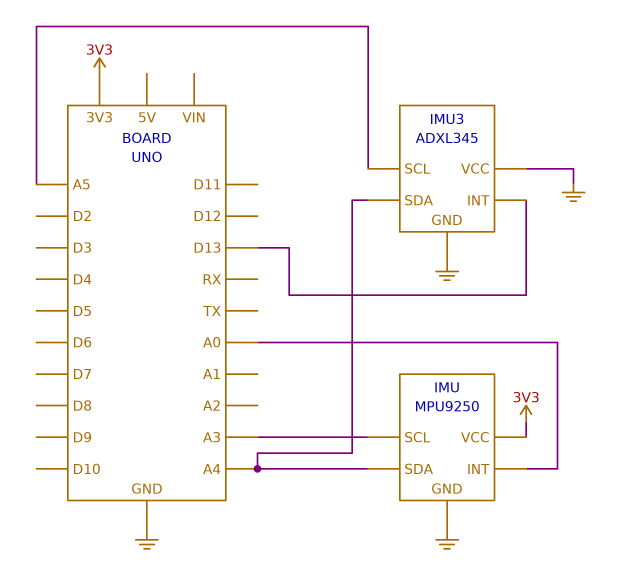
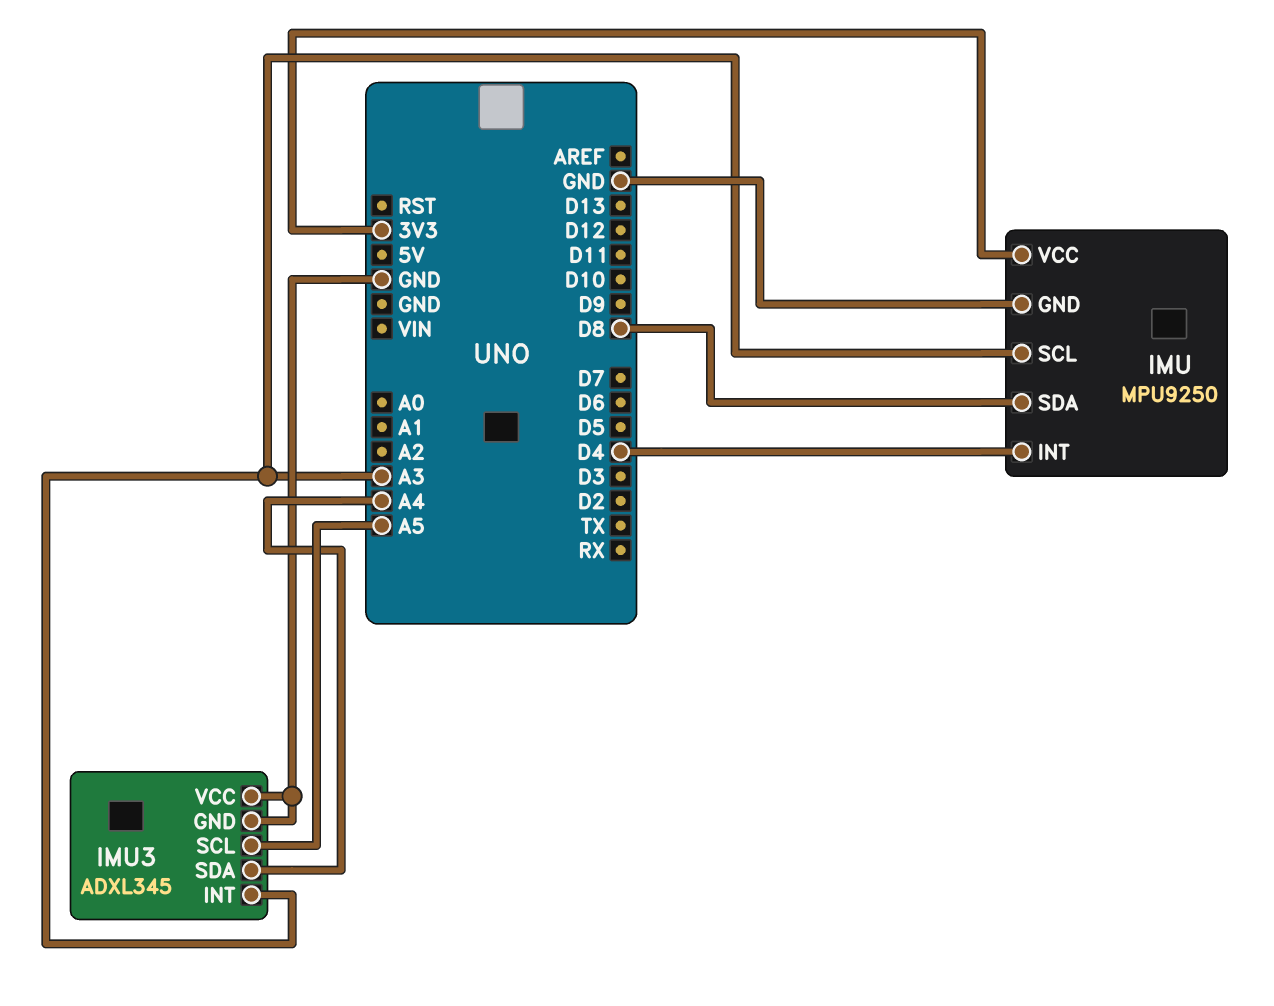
IMU pin INT: A0 -> D4
IMU pin SDA: A4 -> D8
IMU3 pin INT: D13 -> A3

